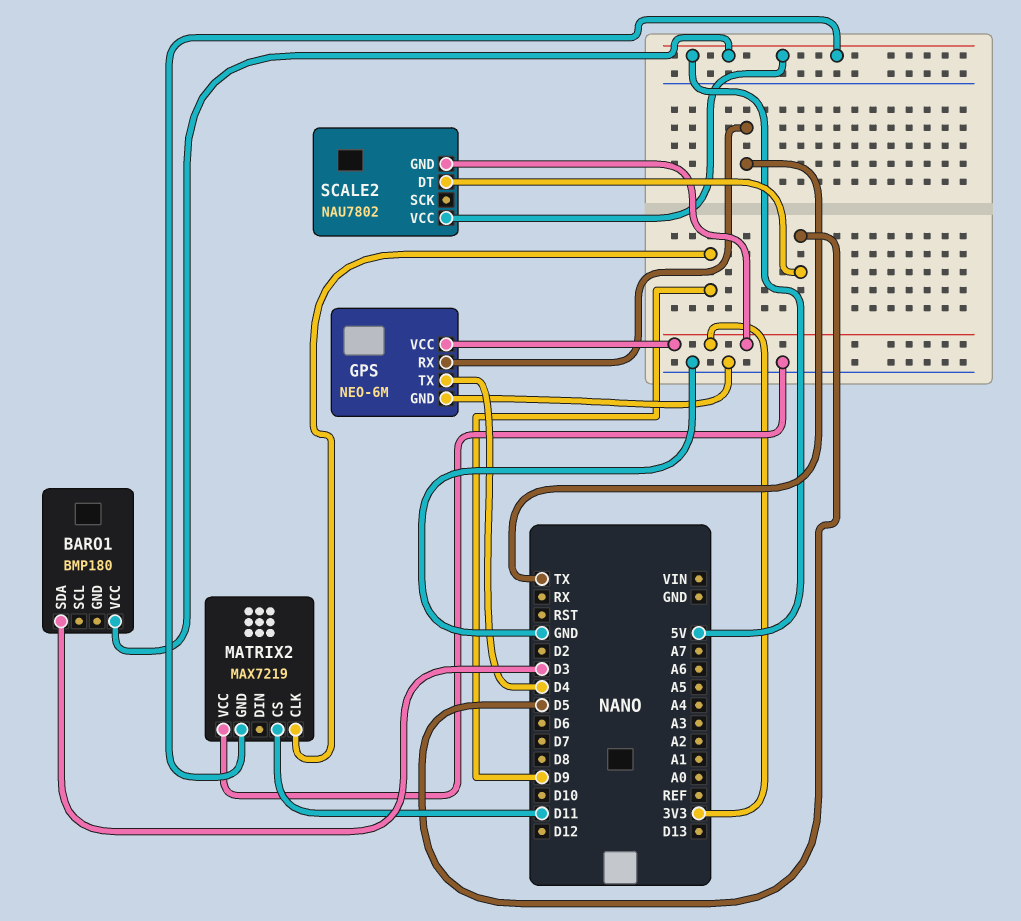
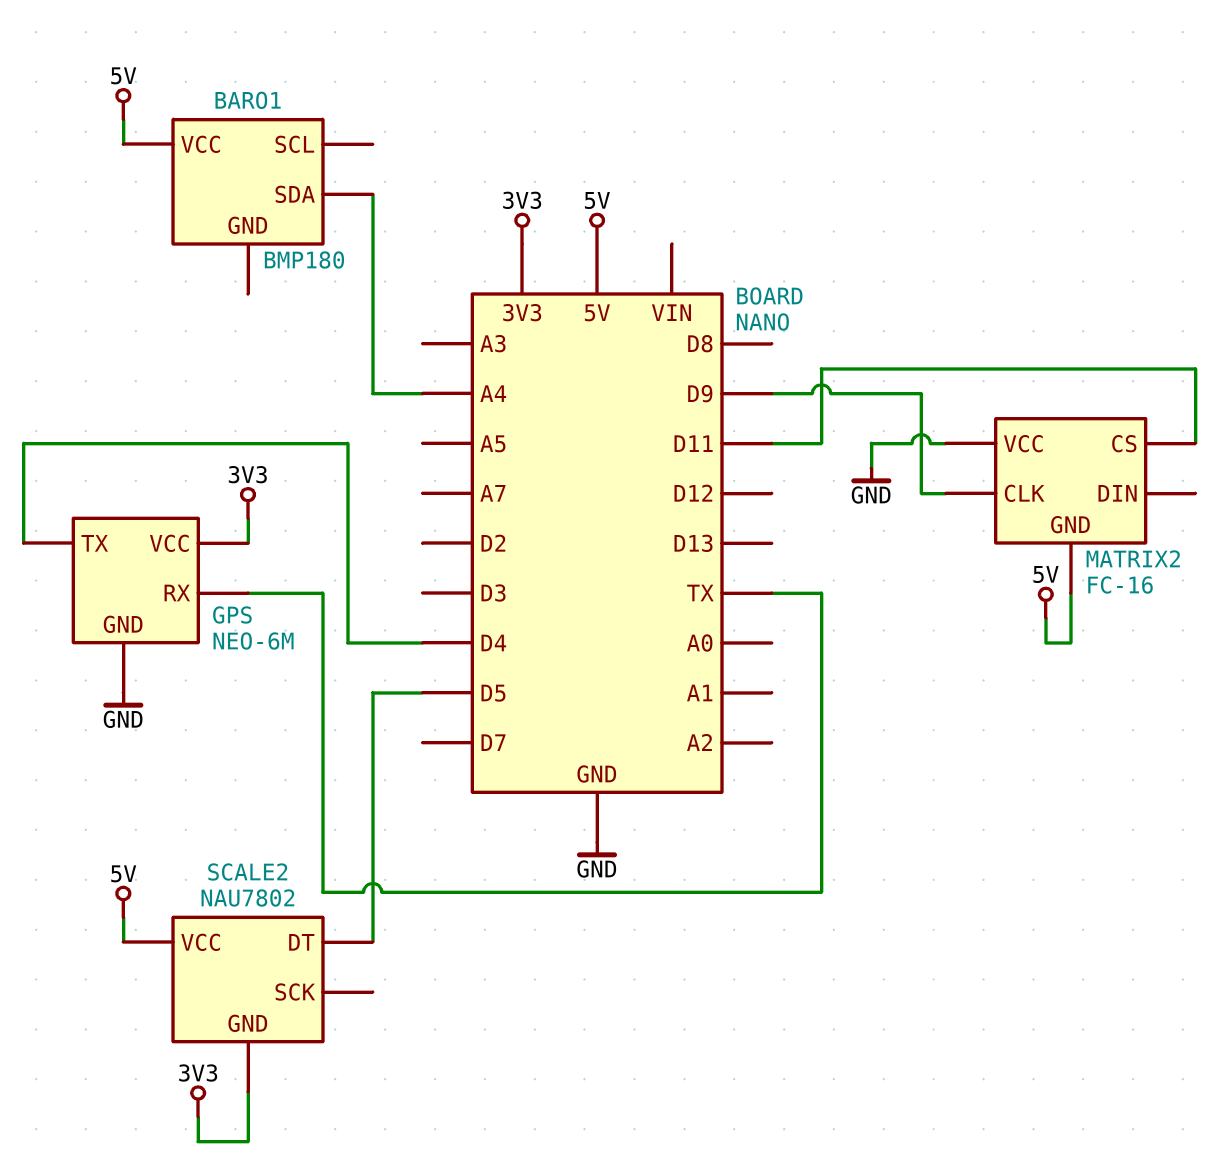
BARO1 pin SDA: D3 -> A4
MATRIX2: MAX7219 -> FC-16

